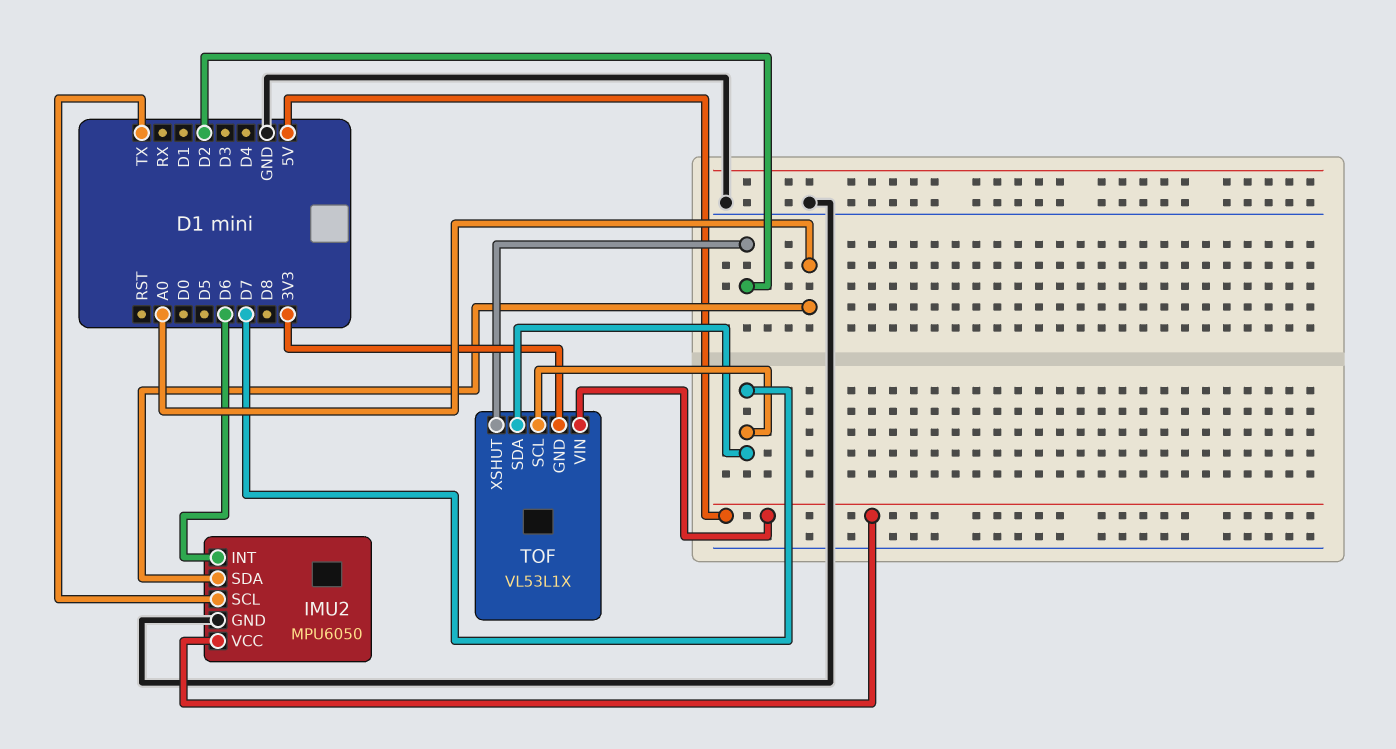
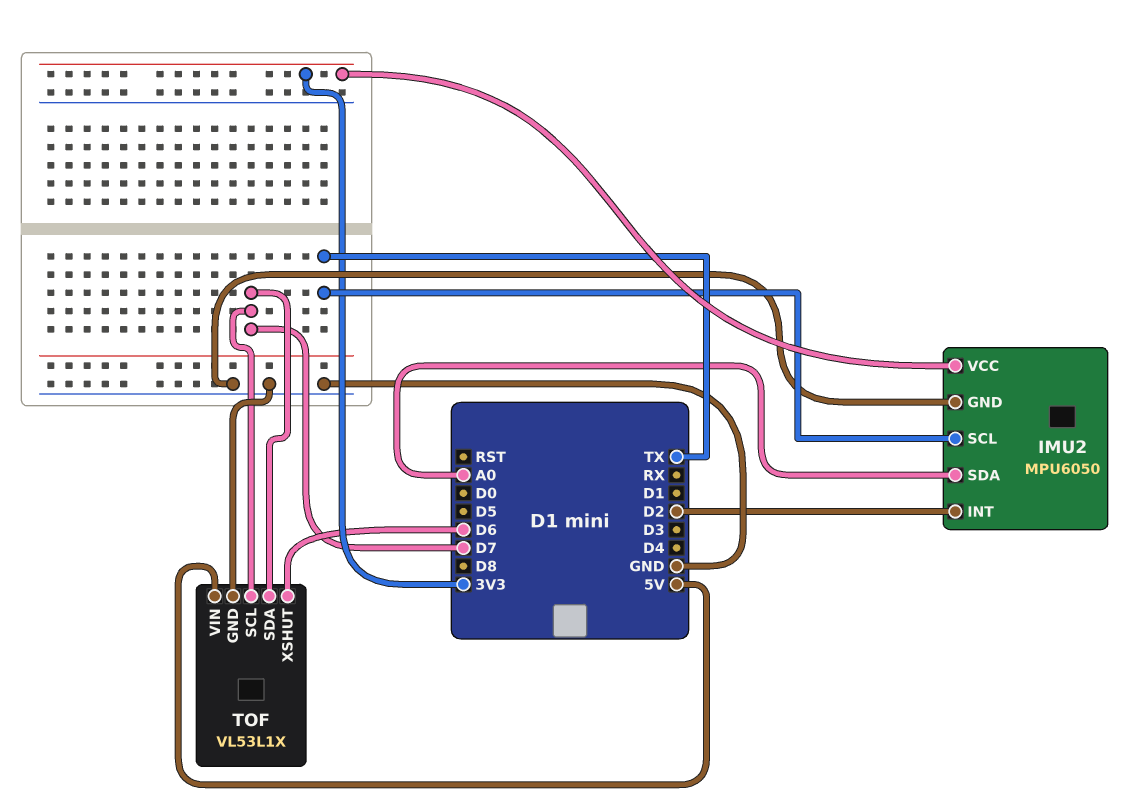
IMU2 pin INT: D6 -> D2
IMU2 pin VCC: 5V -> 3V3
TOF pin GND: 3V3 -> GND
TOF pin XSHUT: D2 -> D6

